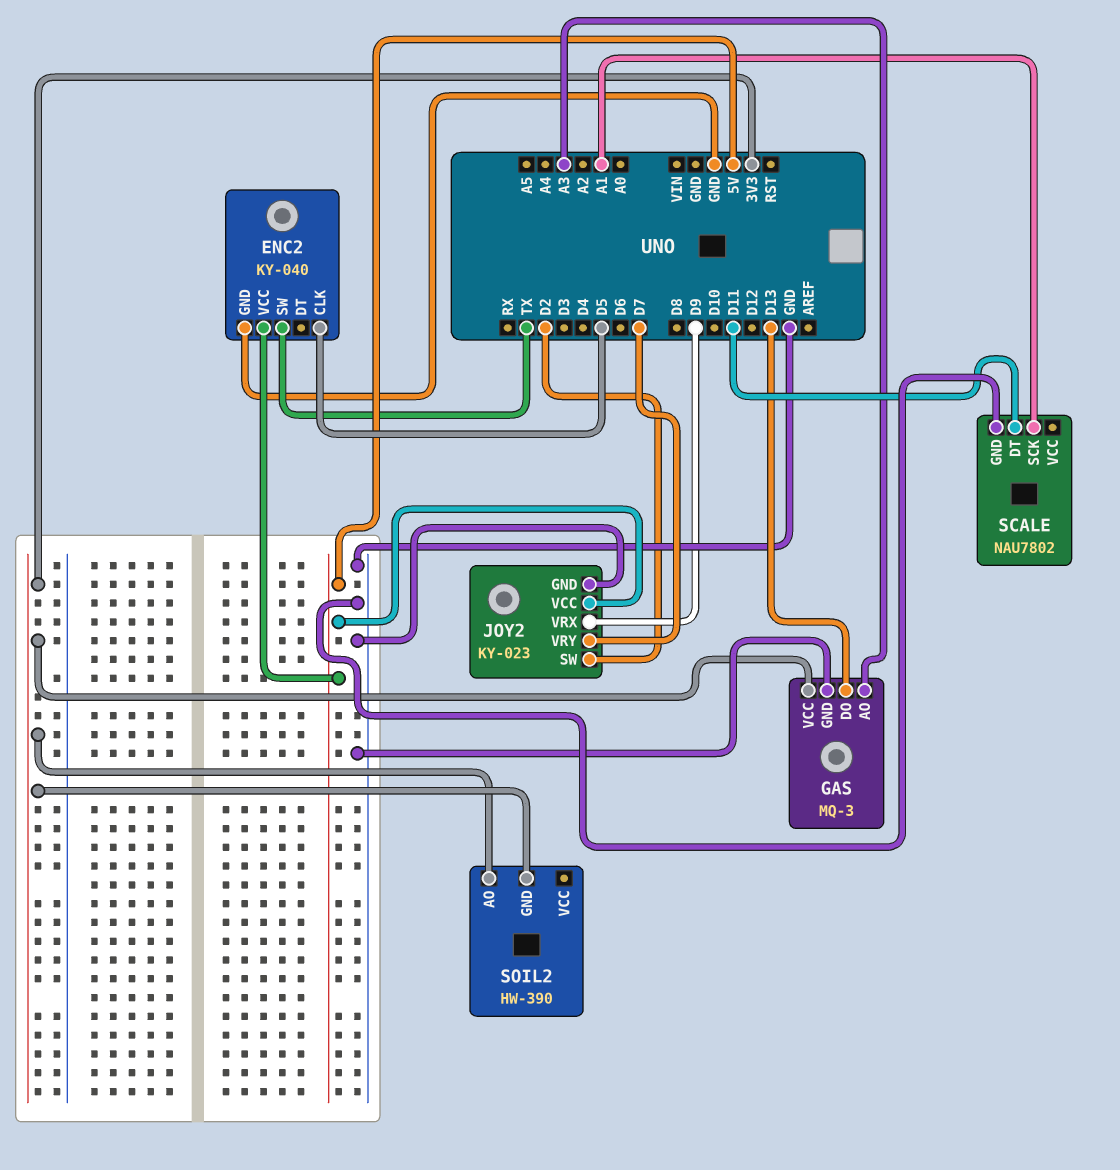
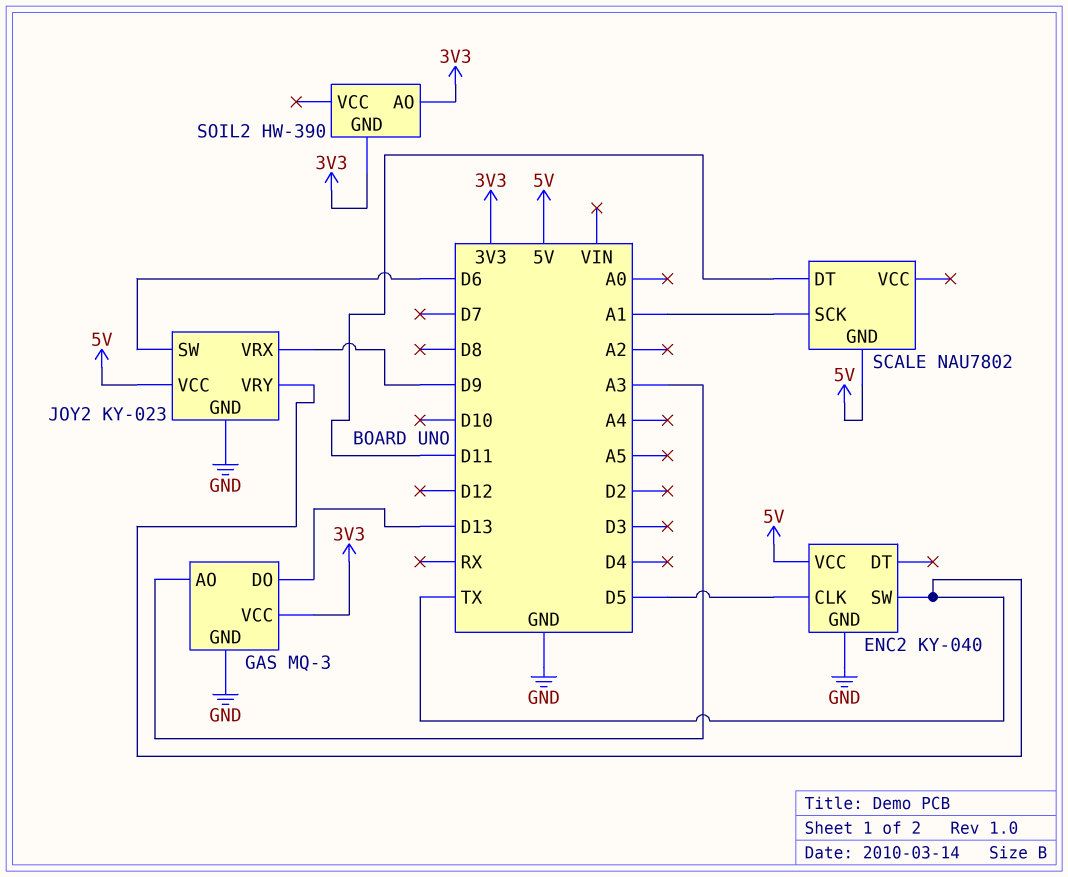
JOY2 pin SW: D2 -> D6
JOY2 pin VRY: D7 -> TX
SCALE pin GND: GND -> 5V

